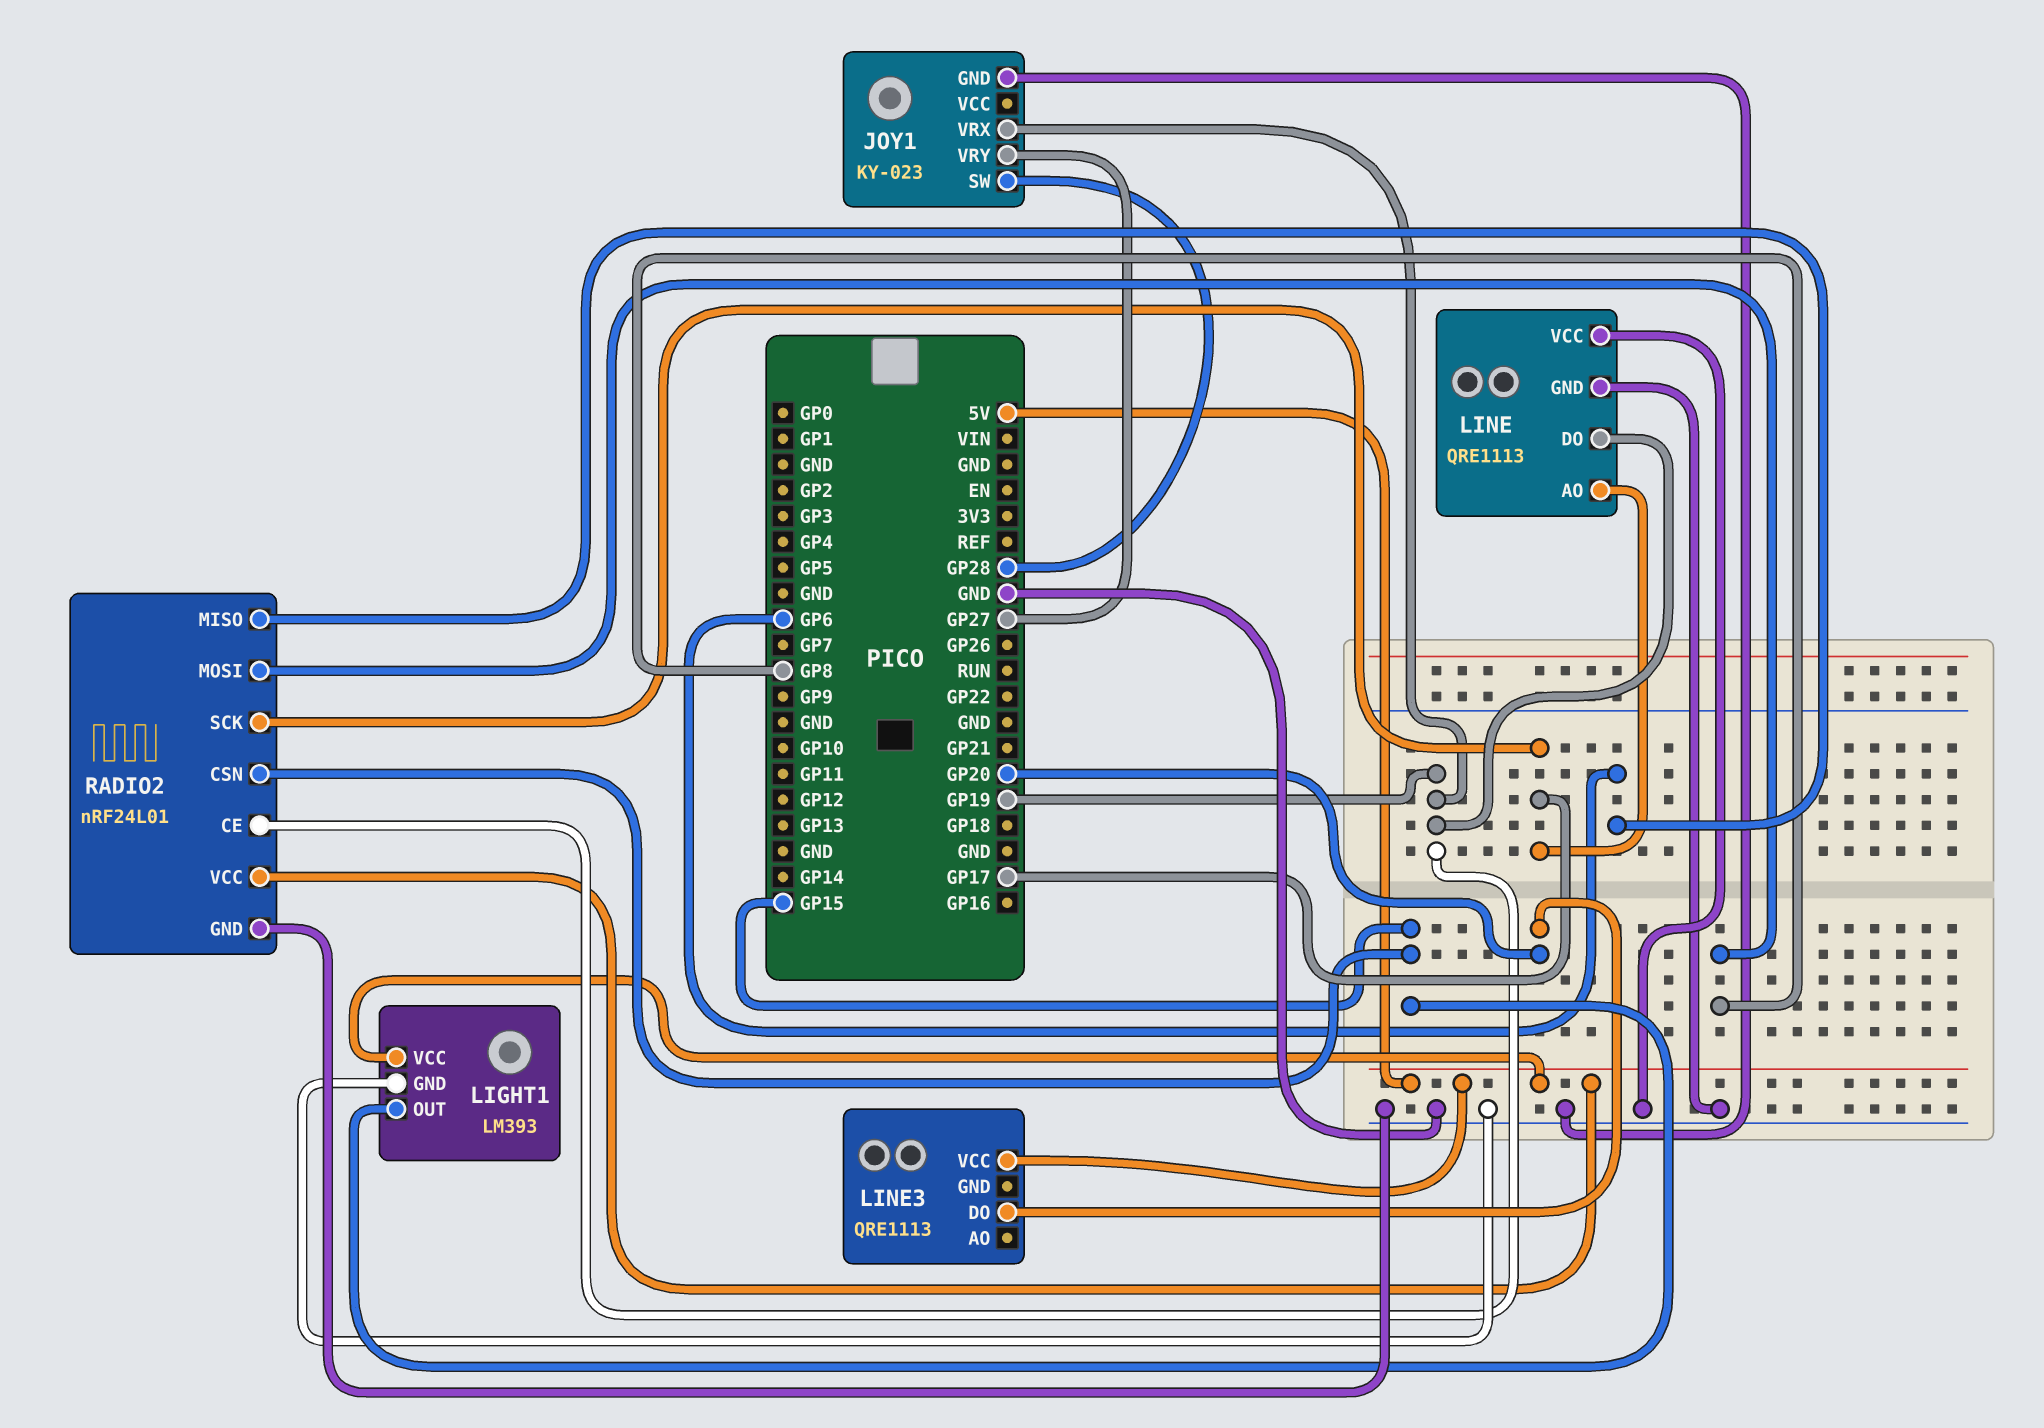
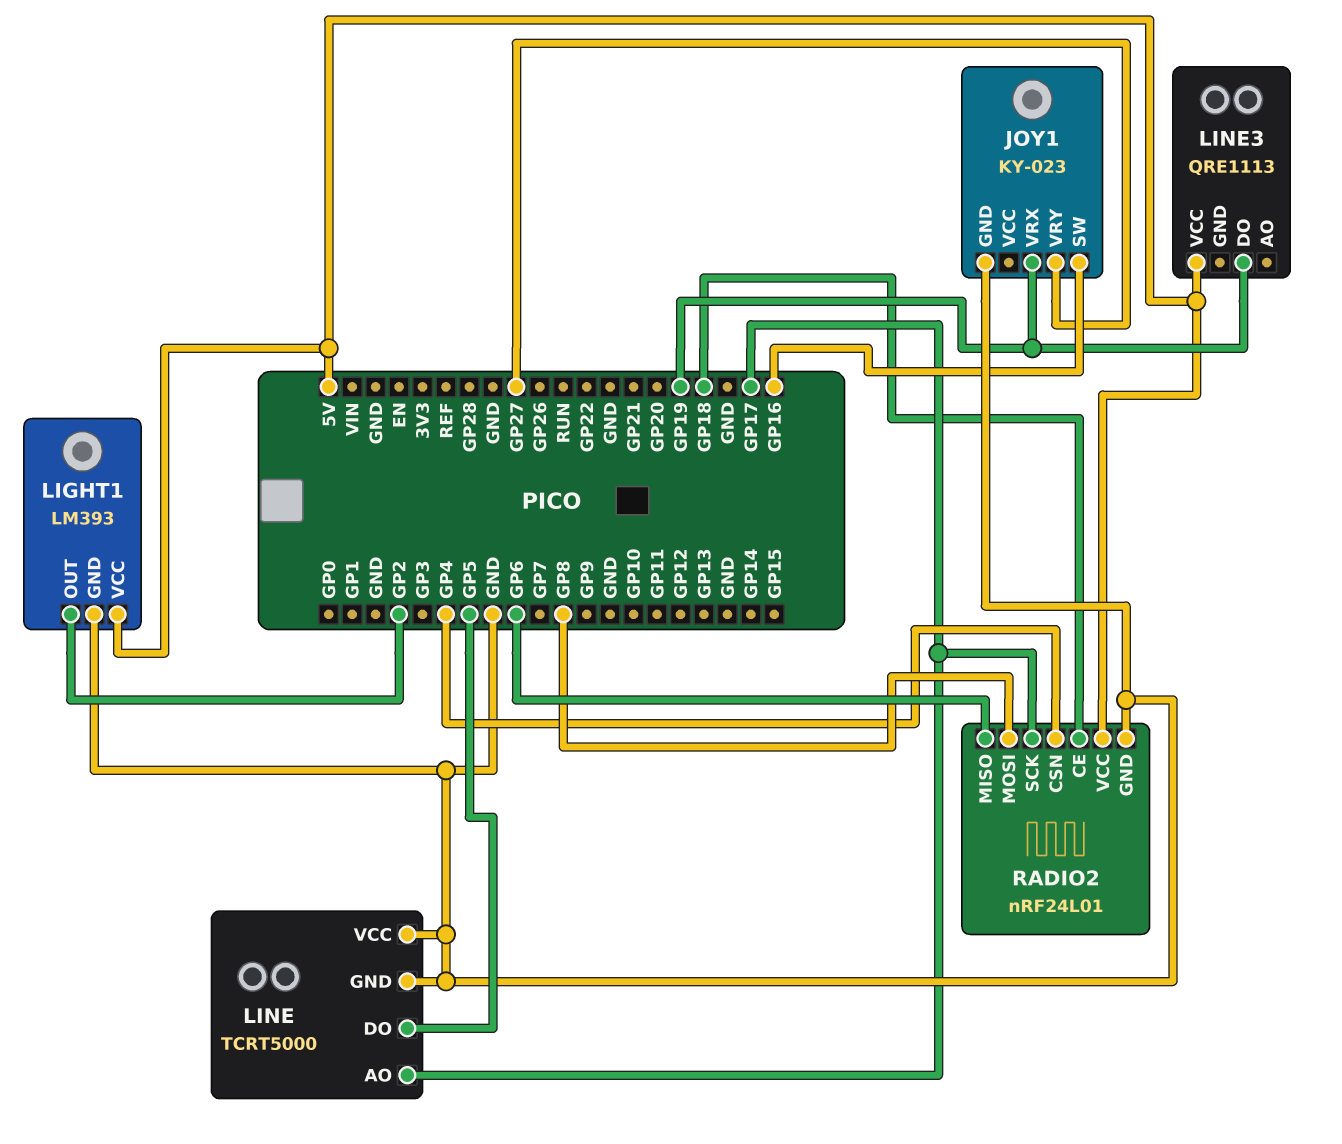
JOY1 pin SW: GP28 -> GP16
LIGHT1 pin OUT: GP15 -> GP2
LINE: QRE1113 -> TCRT5000
LINE pin DO: GP19 -> GP5
LINE3 pin DO: GP20 -> GP19
RADIO2 pin CE: GP19 -> GP18
RADIO2 pin CSN: GP15 -> GP4

